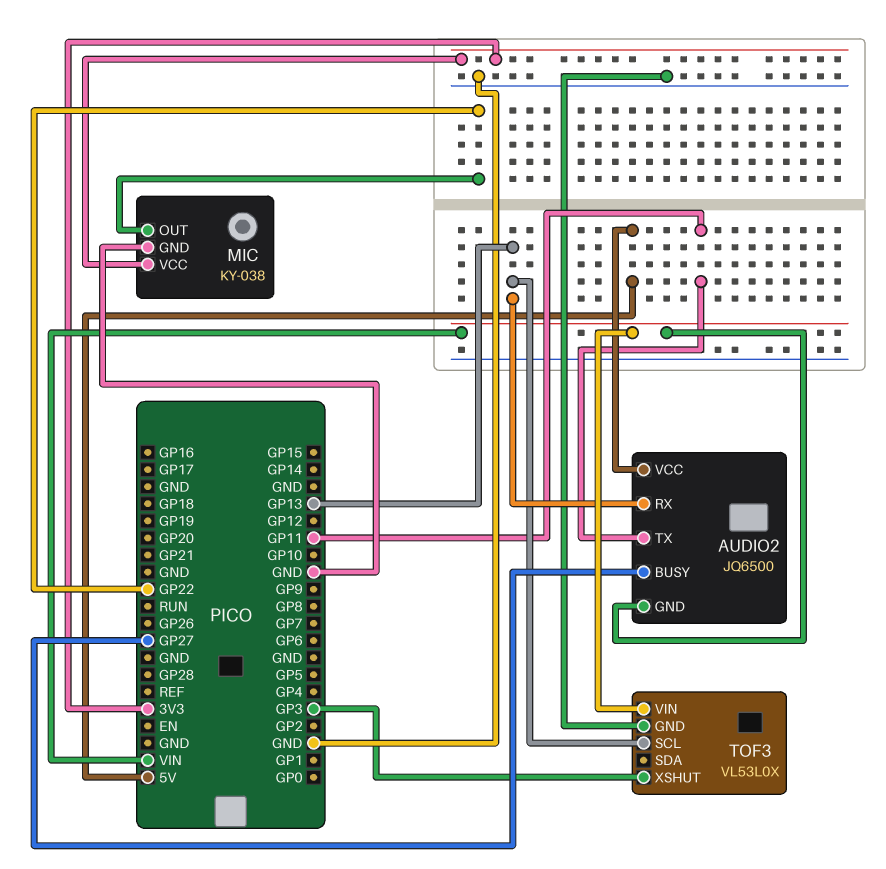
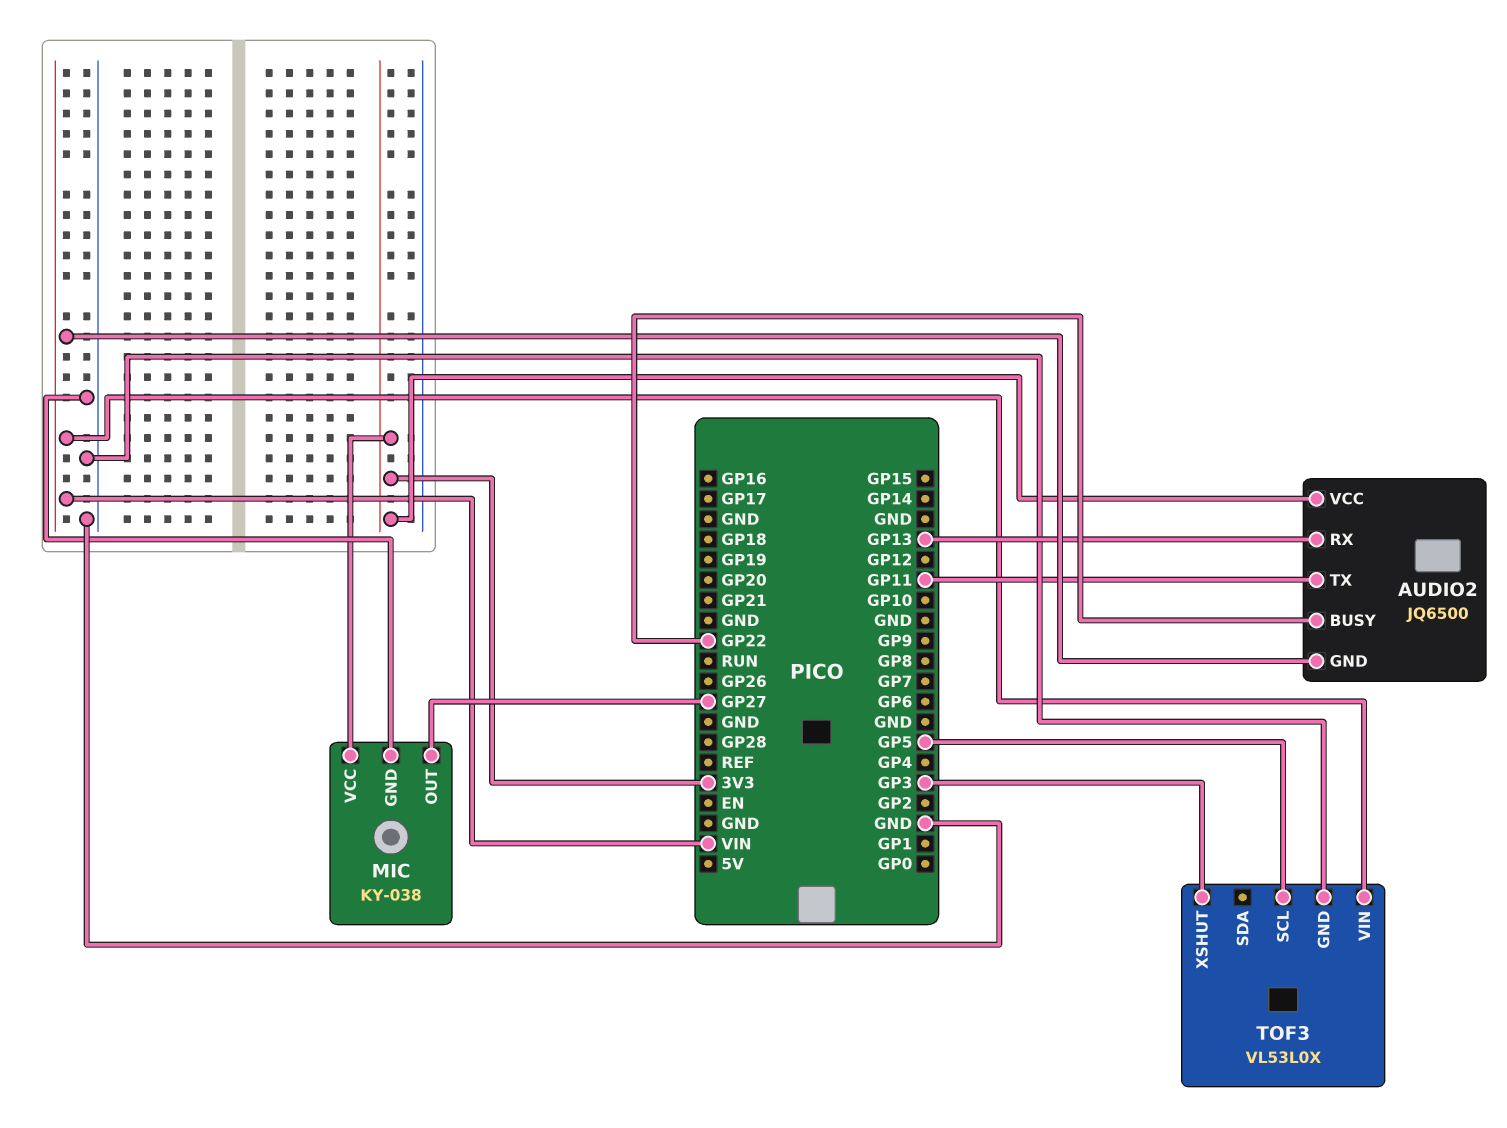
AUDIO2 pin BUSY: GP27 -> GP22
AUDIO2 pin VCC: 5V -> 3V3
MIC pin OUT: GP22 -> GP27
TOF3 pin SCL: GP13 -> GP5

